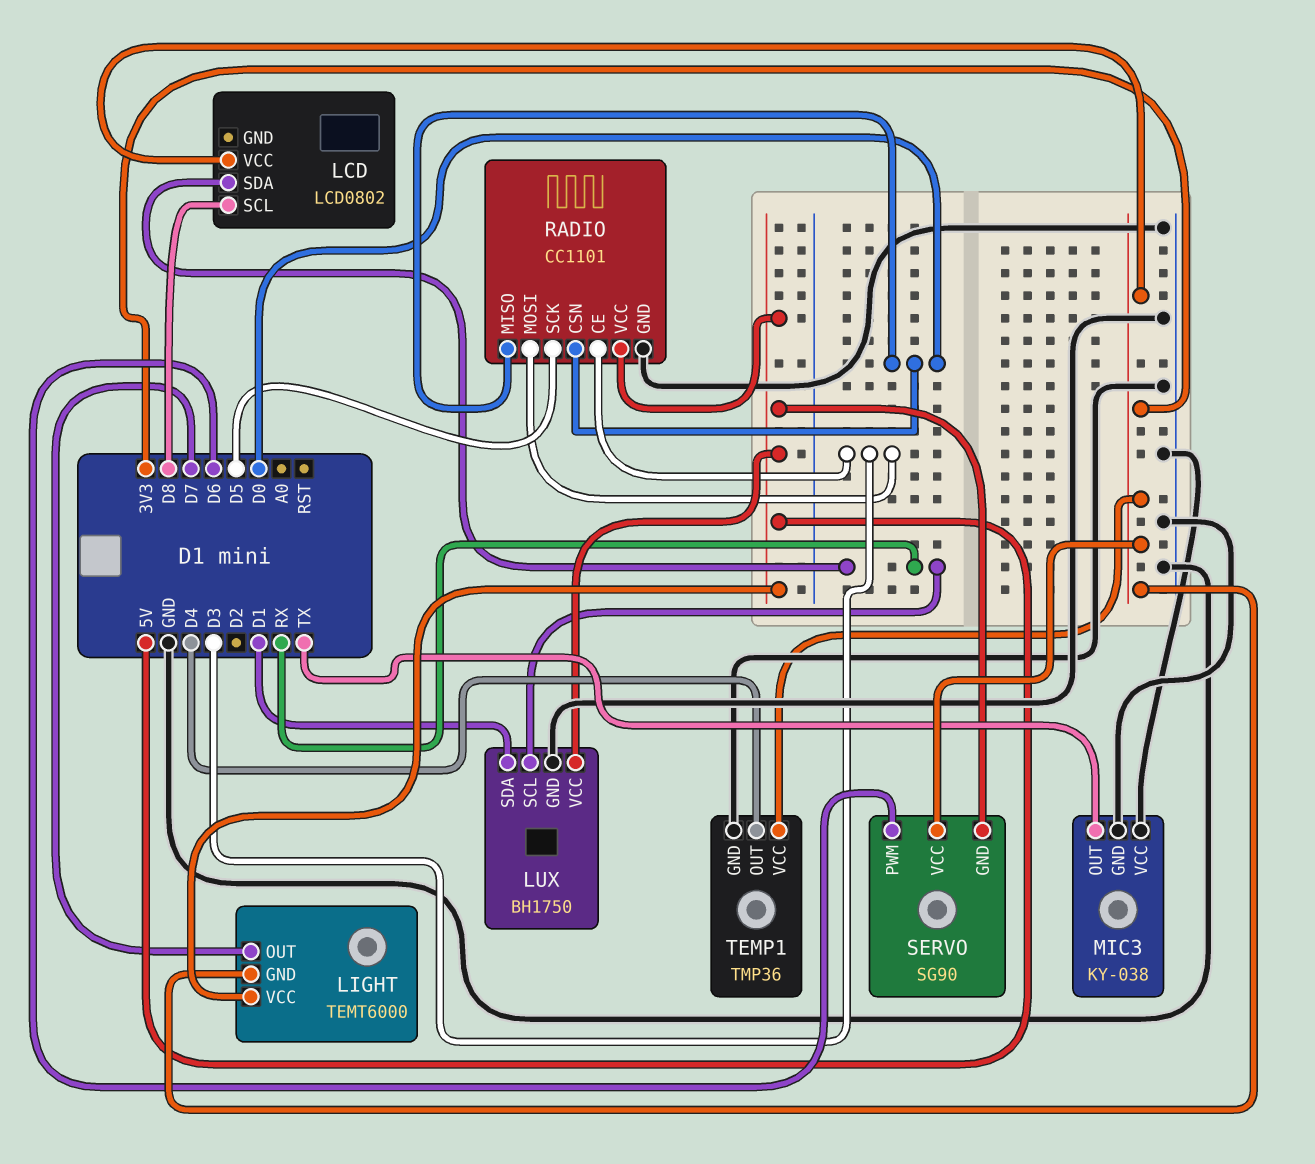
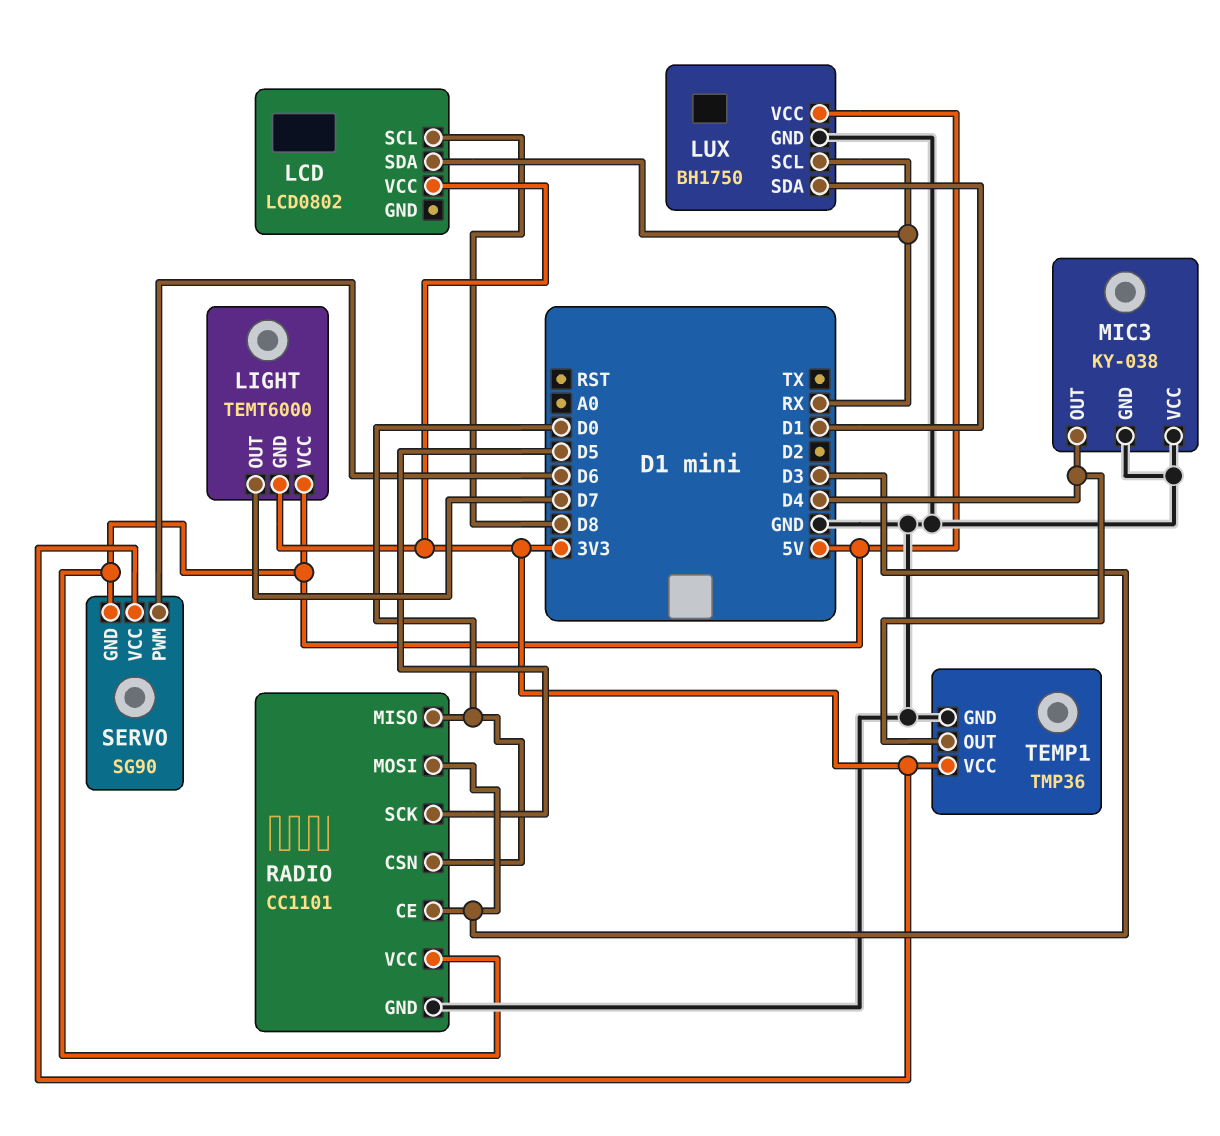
MIC3 pin OUT: TX -> D4

